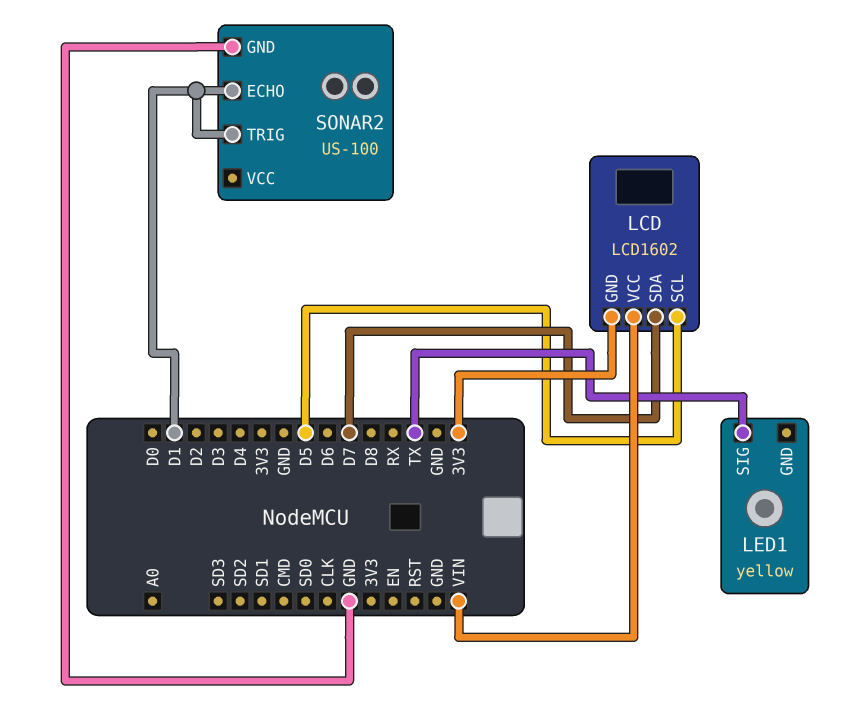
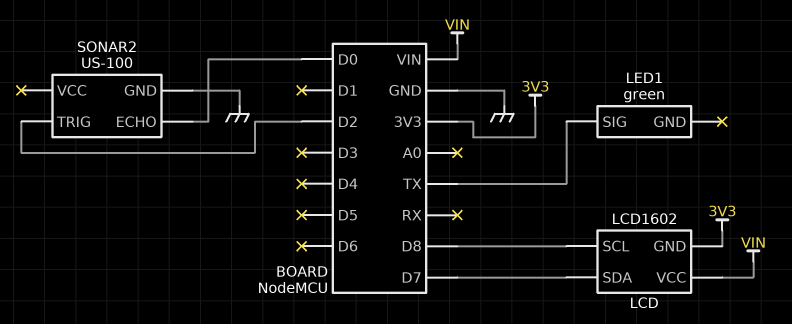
LCD pin SCL: D5 -> D8
LED1: yellow -> green
SONAR2 pin ECHO: D1 -> D0
SONAR2 pin TRIG: D1 -> D2

